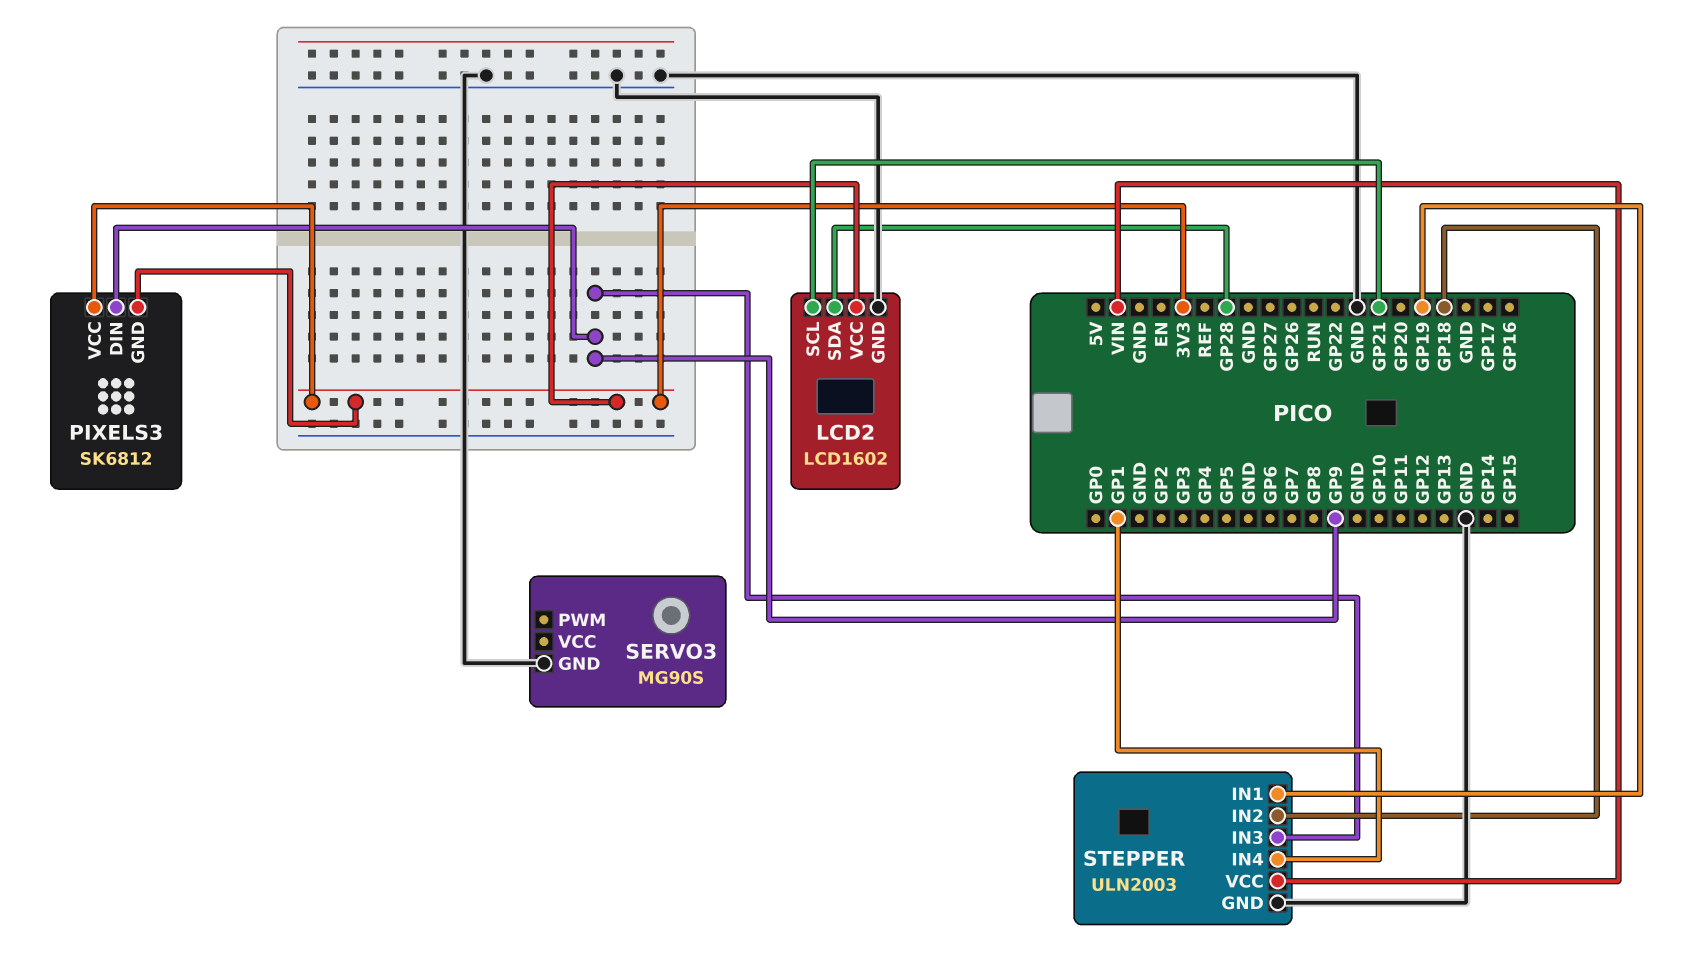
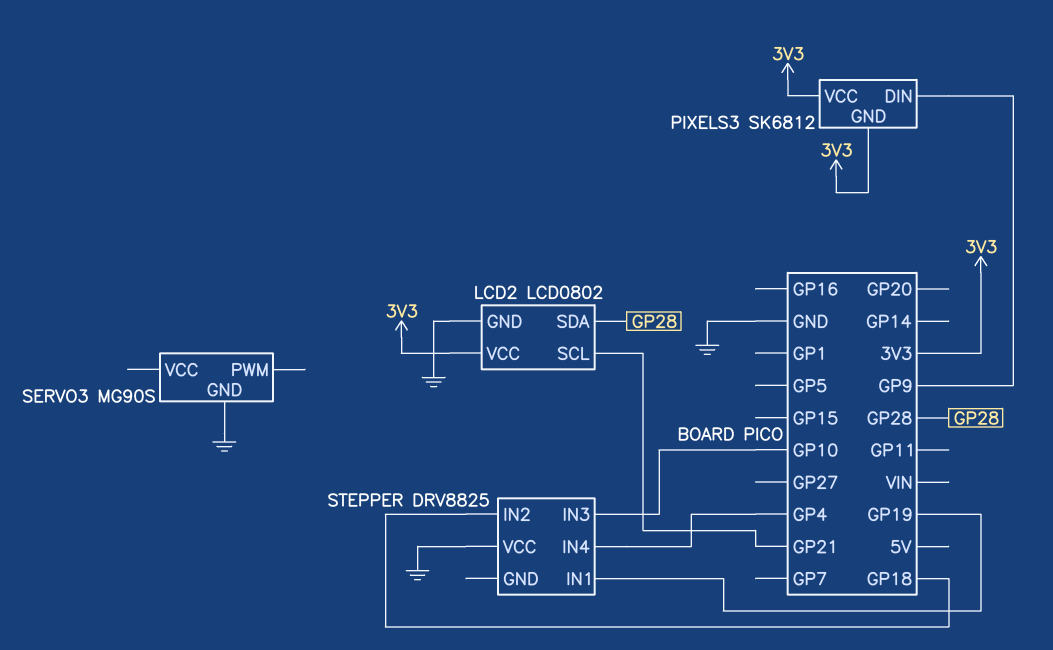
LCD2: LCD1602 -> LCD0802
STEPPER: ULN2003 -> DRV8825
STEPPER pin GND: GND -> none
STEPPER pin IN3: GP9 -> GP10
STEPPER pin IN4: GP1 -> GP4
STEPPER pin VCC: VIN -> GND

